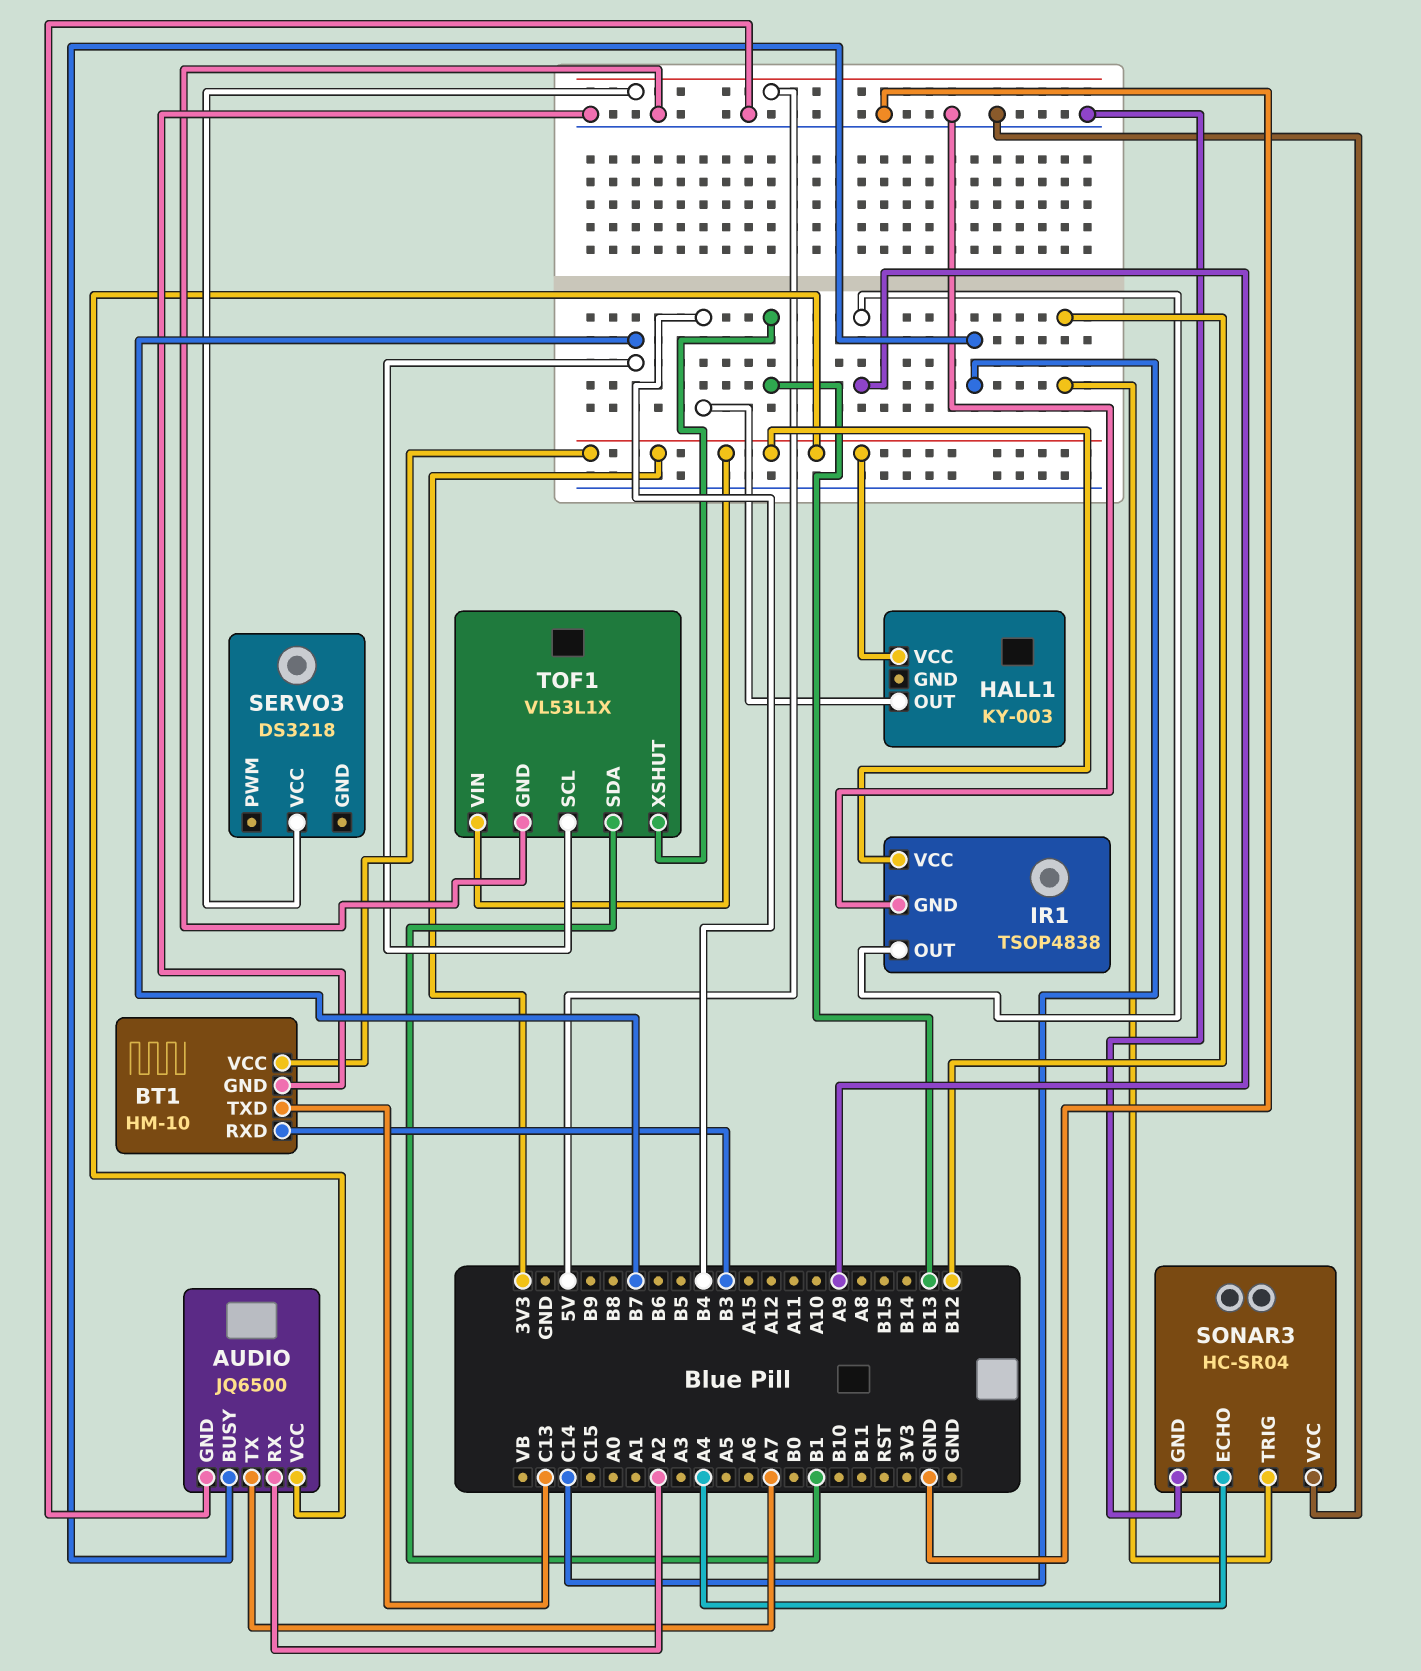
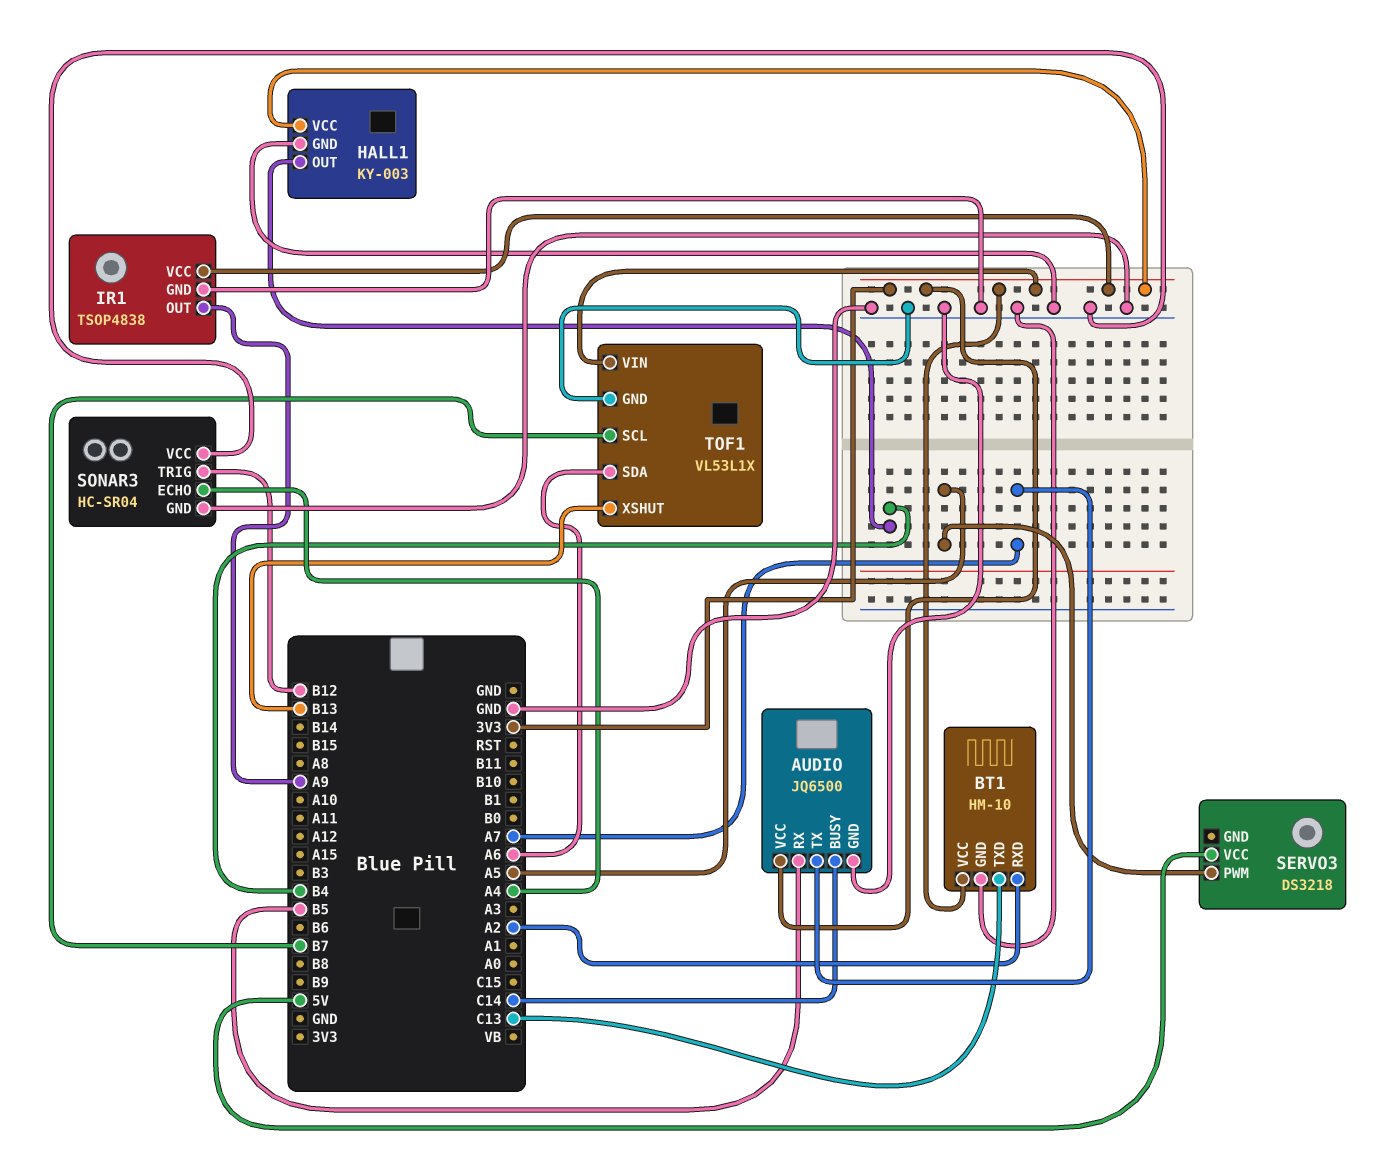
AUDIO pin RX: A2 -> B5
BT1 pin RXD: B3 -> A2
HALL1 pin GND: none -> GND
SERVO3 pin PWM: none -> A5
TOF1 pin SDA: B1 -> A6

